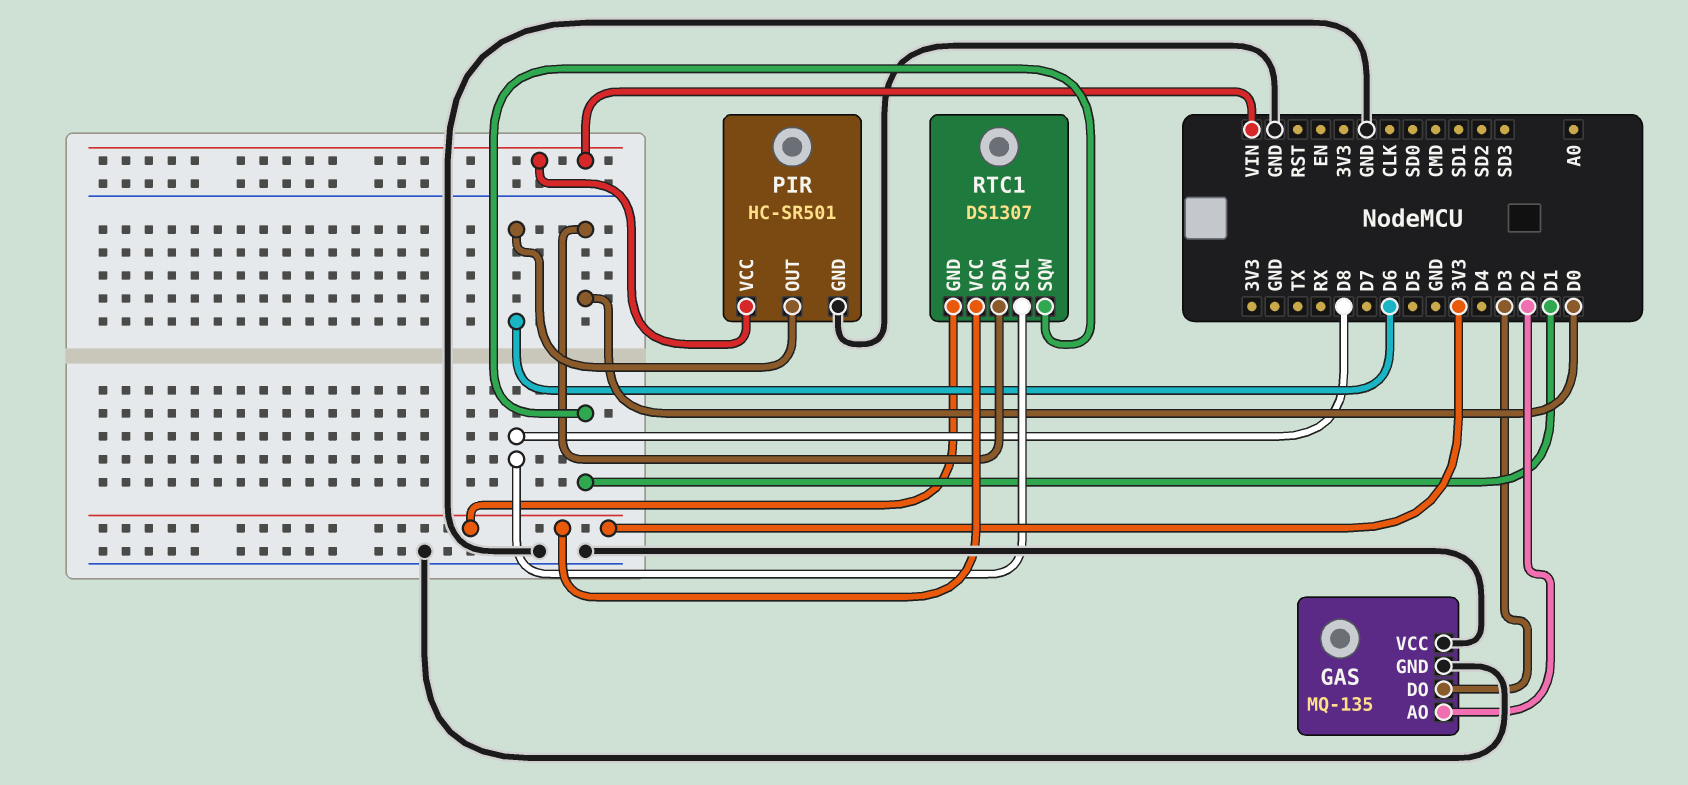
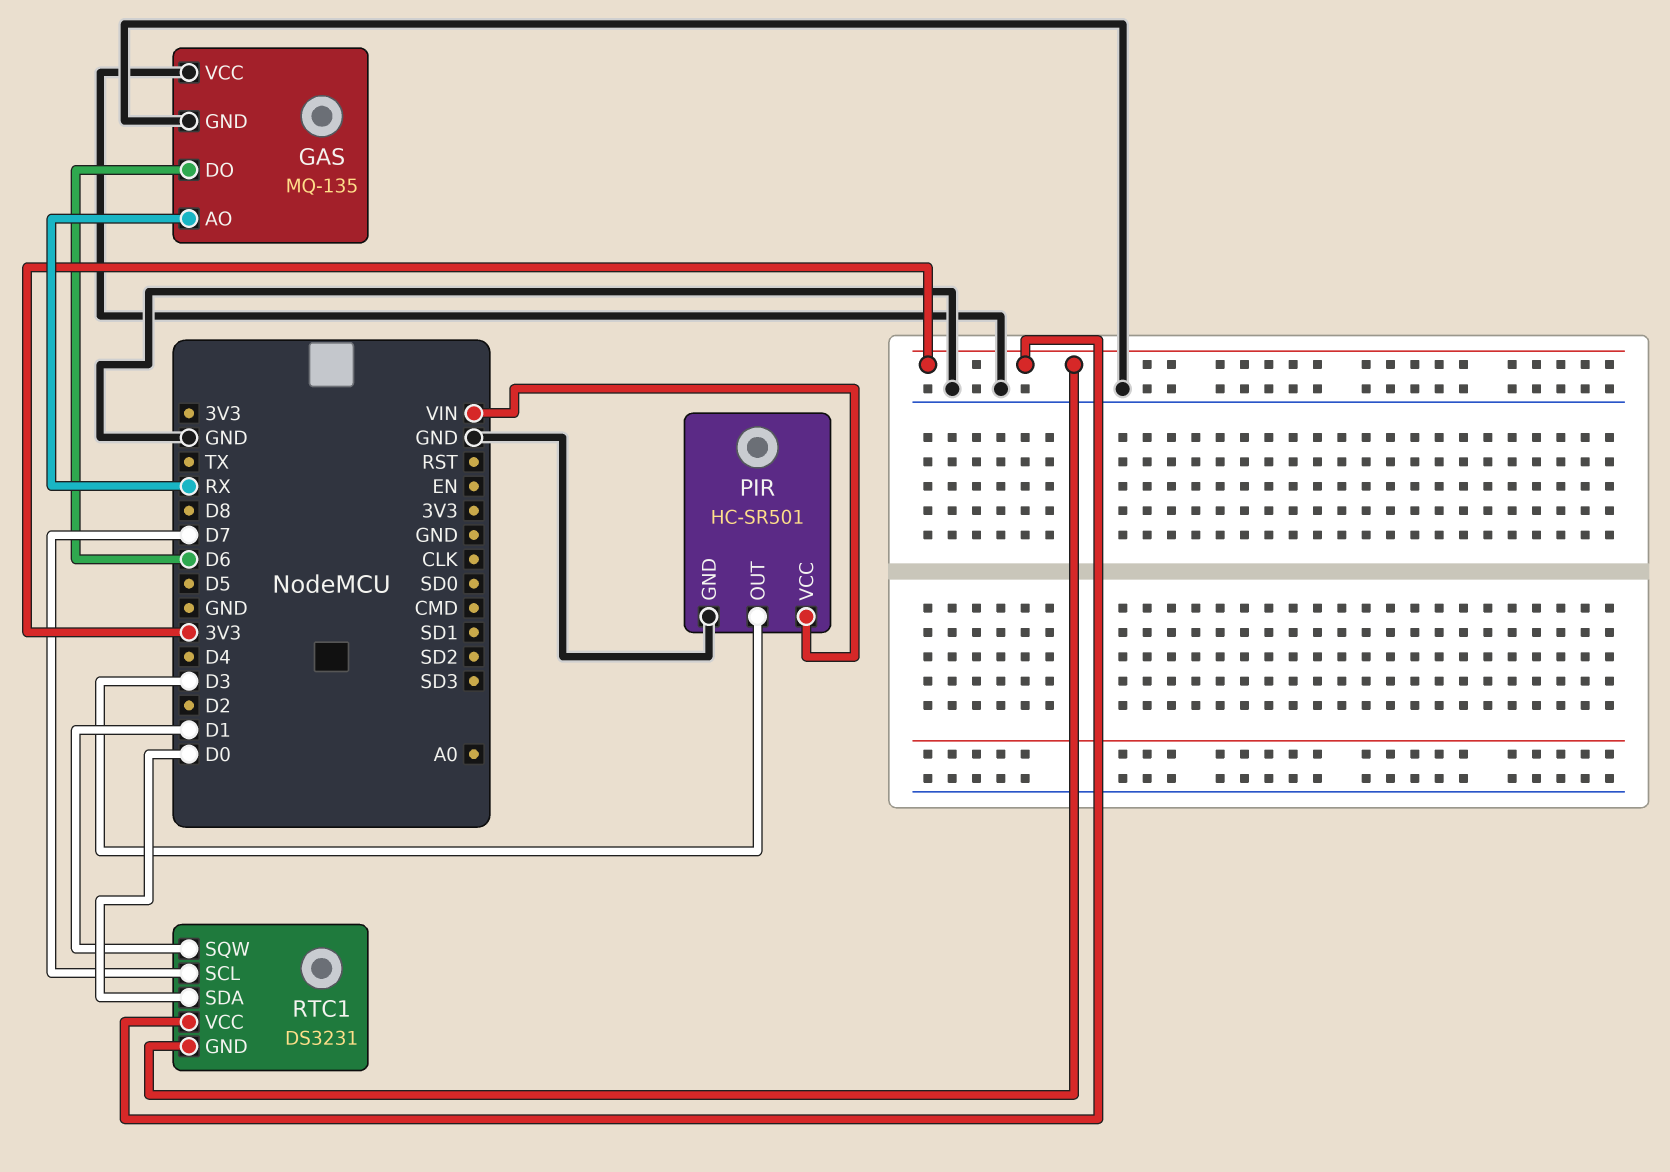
GAS pin AO: D2 -> RX
GAS pin DO: D3 -> D6
PIR pin OUT: D6 -> D3
RTC1: DS1307 -> DS3231
RTC1 pin SCL: D8 -> D7

